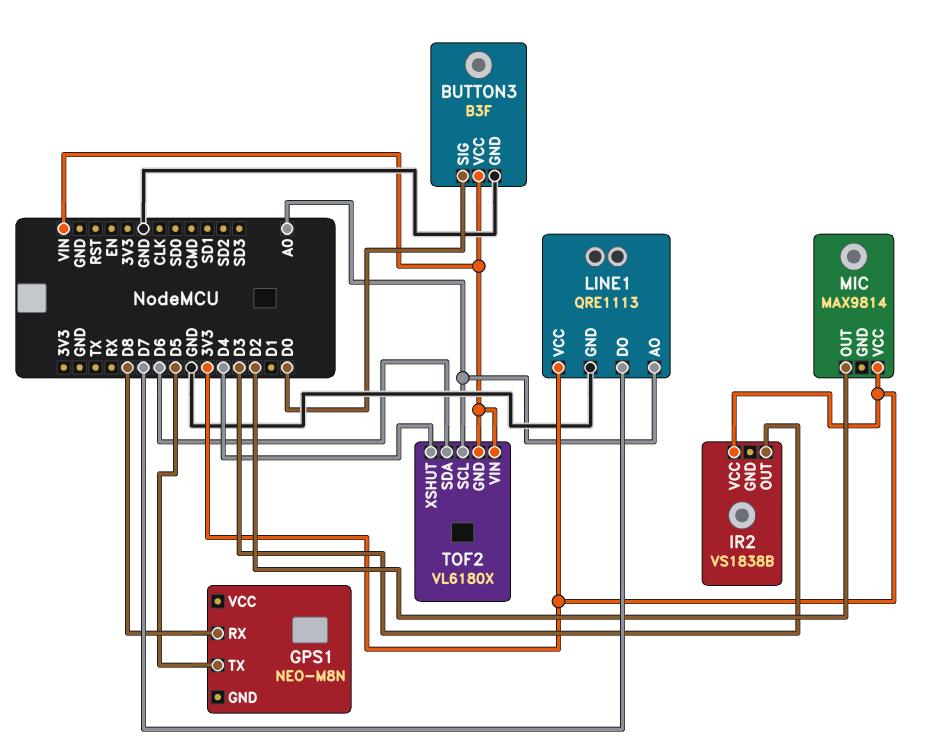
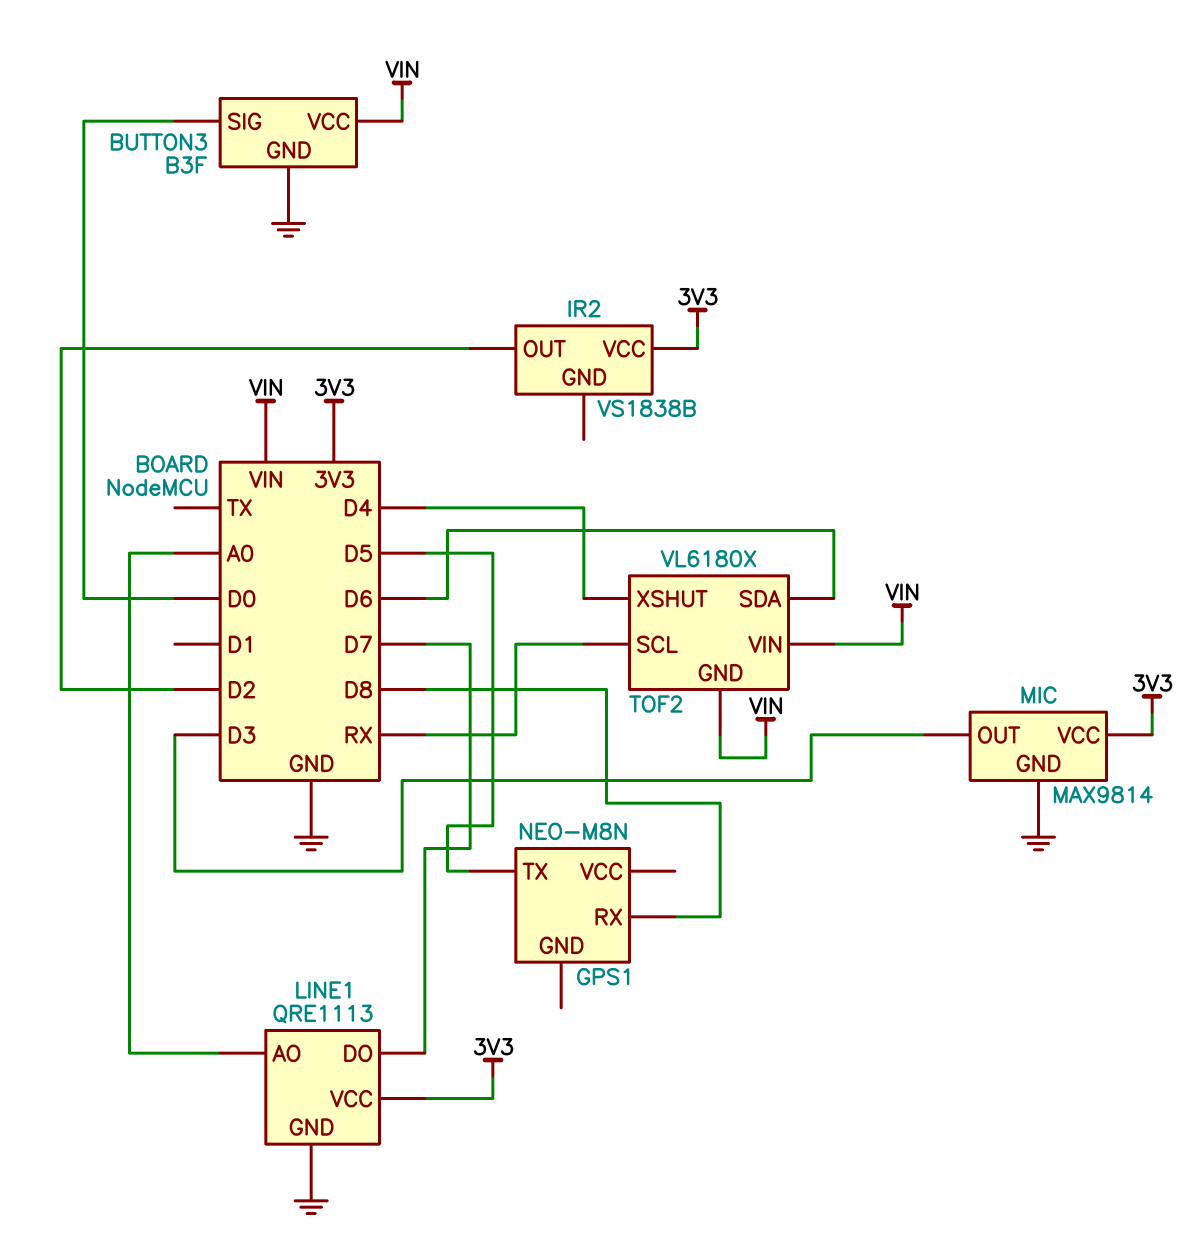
IR2 pin OUT: D3 -> D2
MIC pin GND: none -> GND
MIC pin OUT: D2 -> D3
TOF2 pin SCL: A0 -> RX

